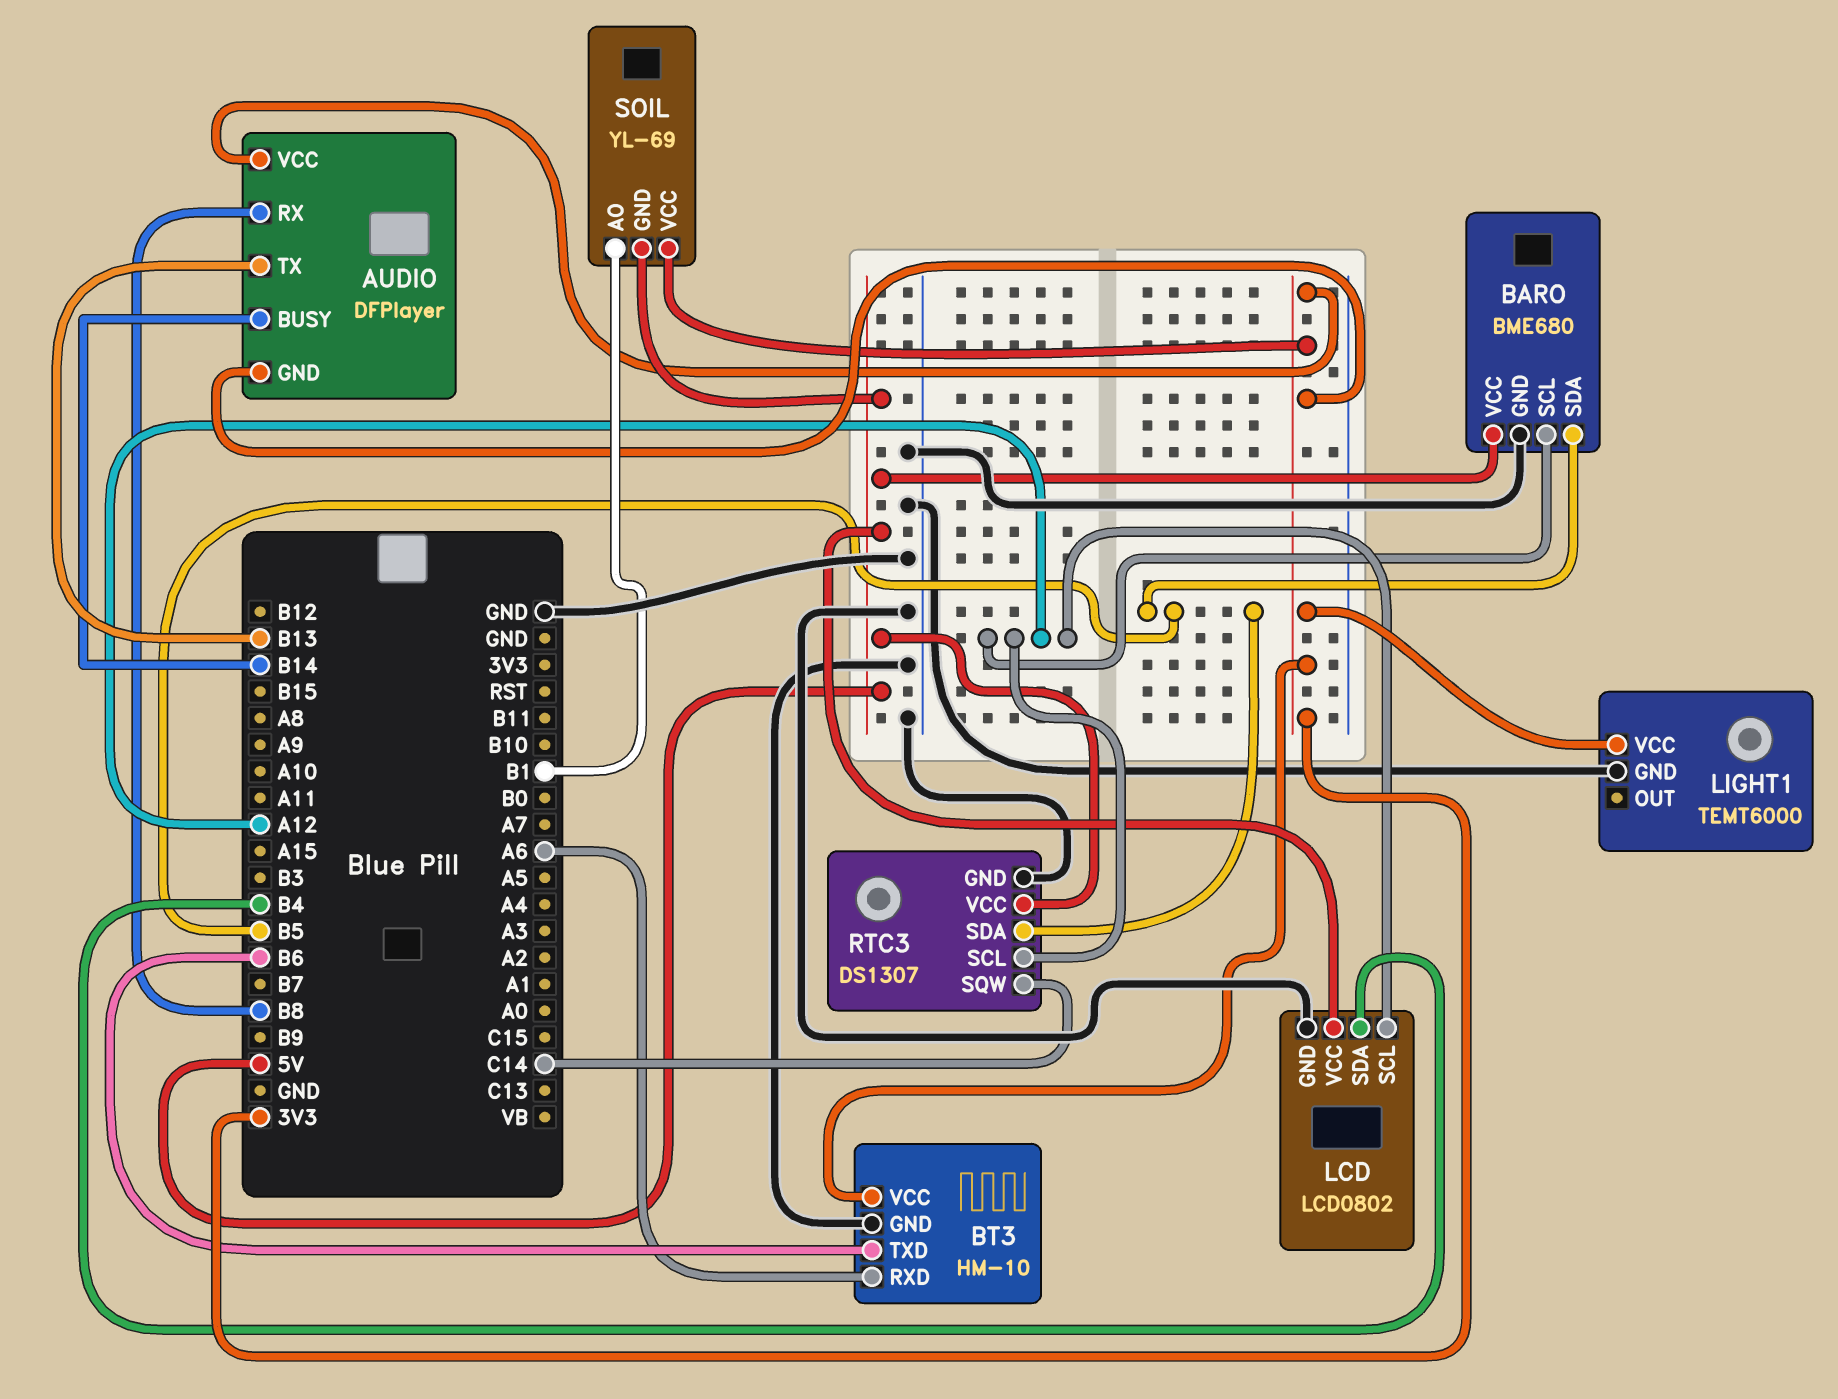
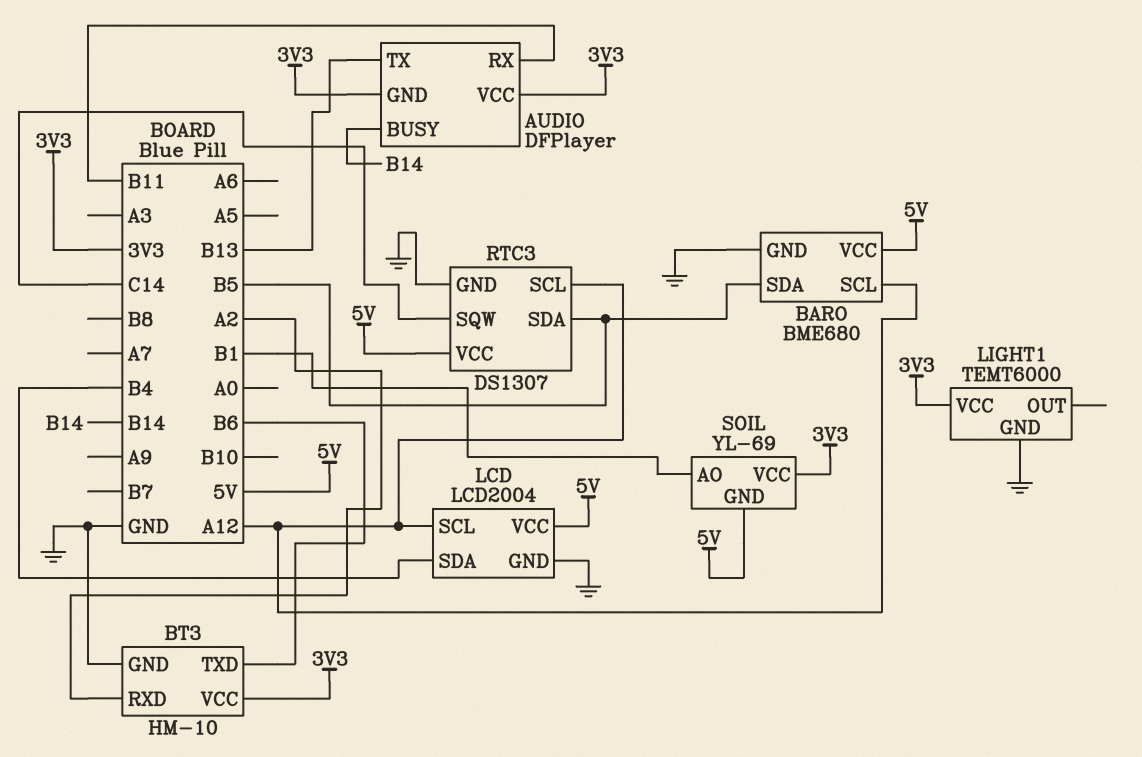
AUDIO pin RX: B8 -> B11
BT3 pin RXD: A6 -> A2
LCD: LCD0802 -> LCD2004

